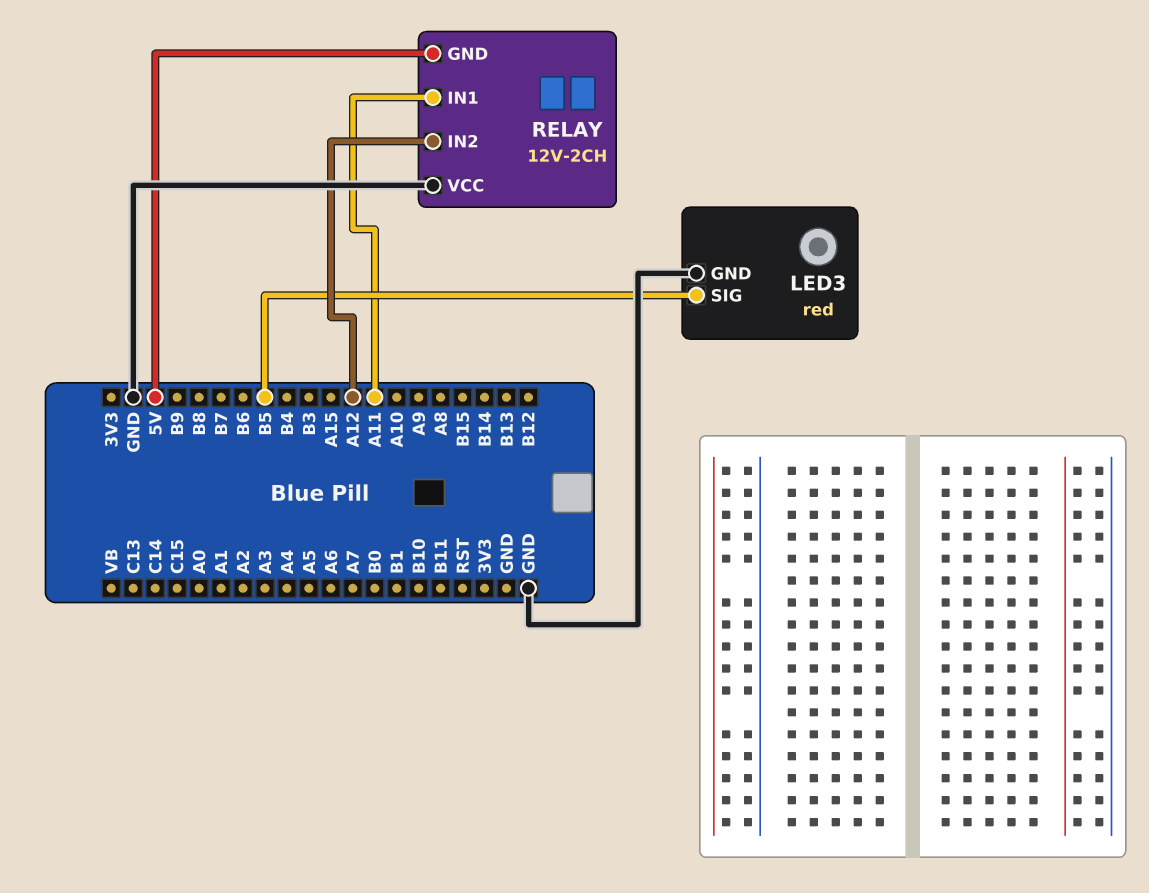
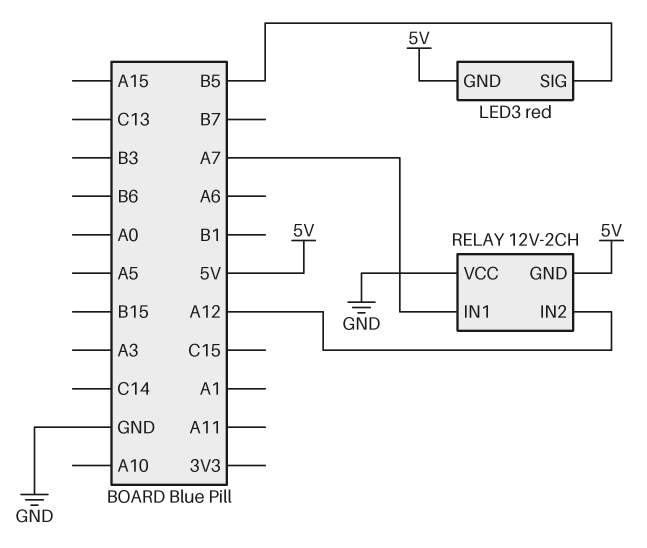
LED3 pin GND: GND -> 5V
RELAY pin IN1: A11 -> A7

